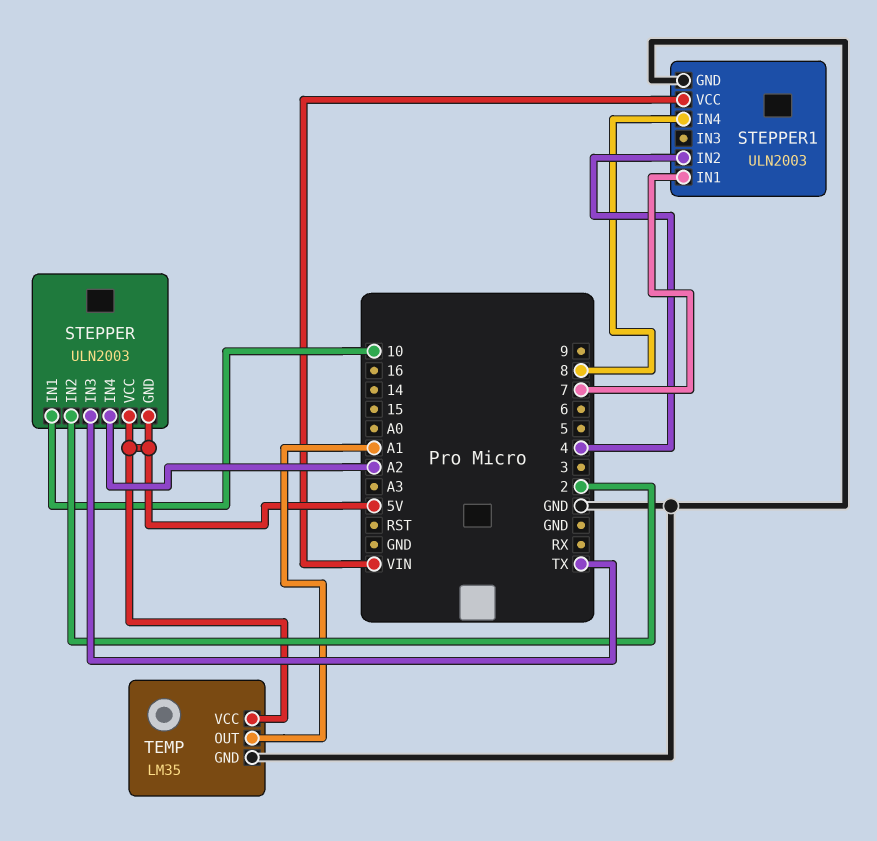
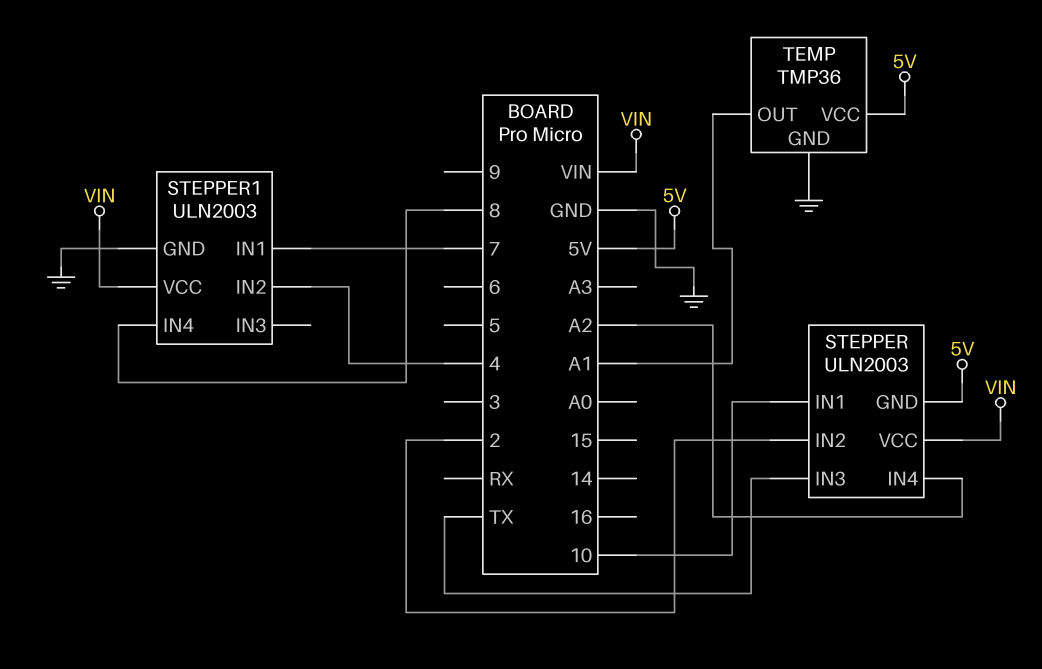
STEPPER pin VCC: 5V -> VIN
TEMP: LM35 -> TMP36

